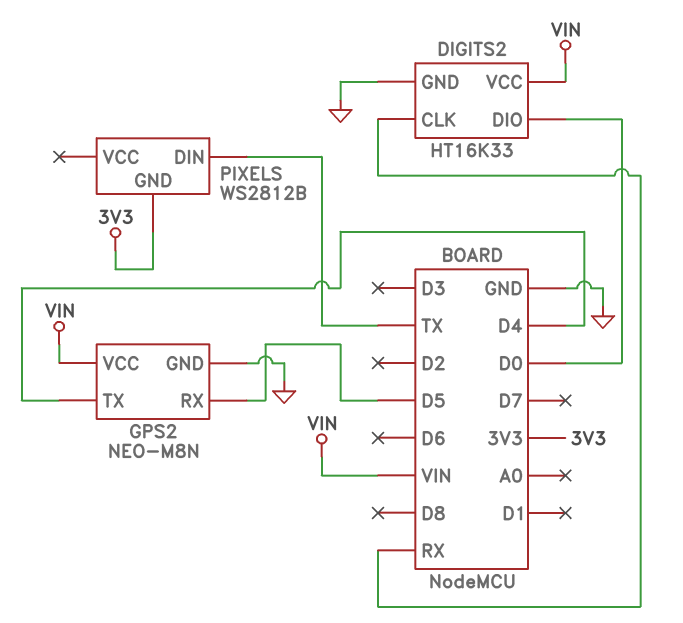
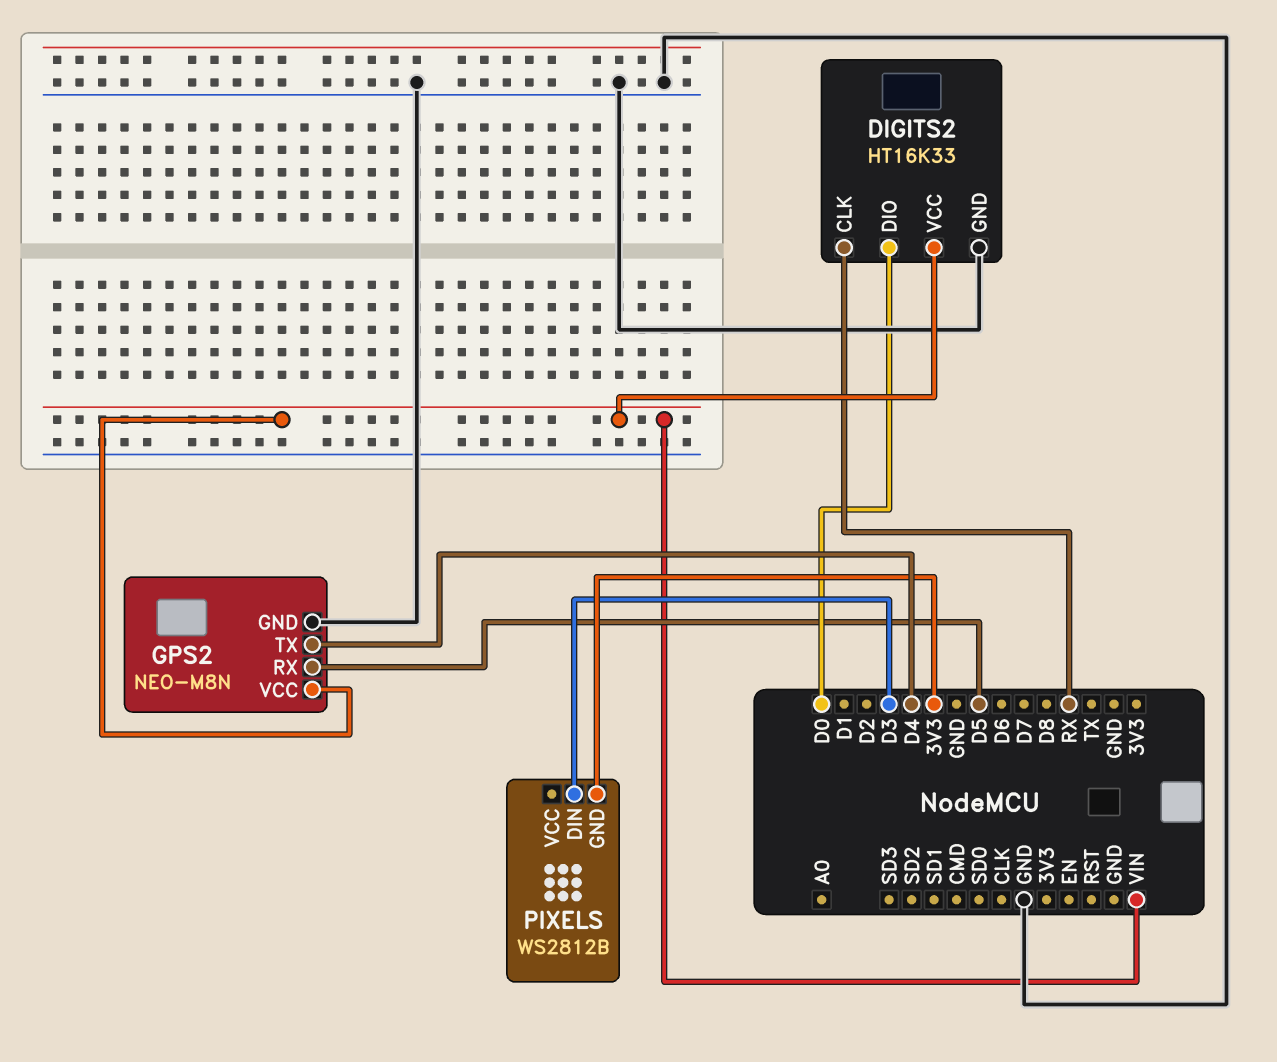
PIXELS pin DIN: TX -> D3

